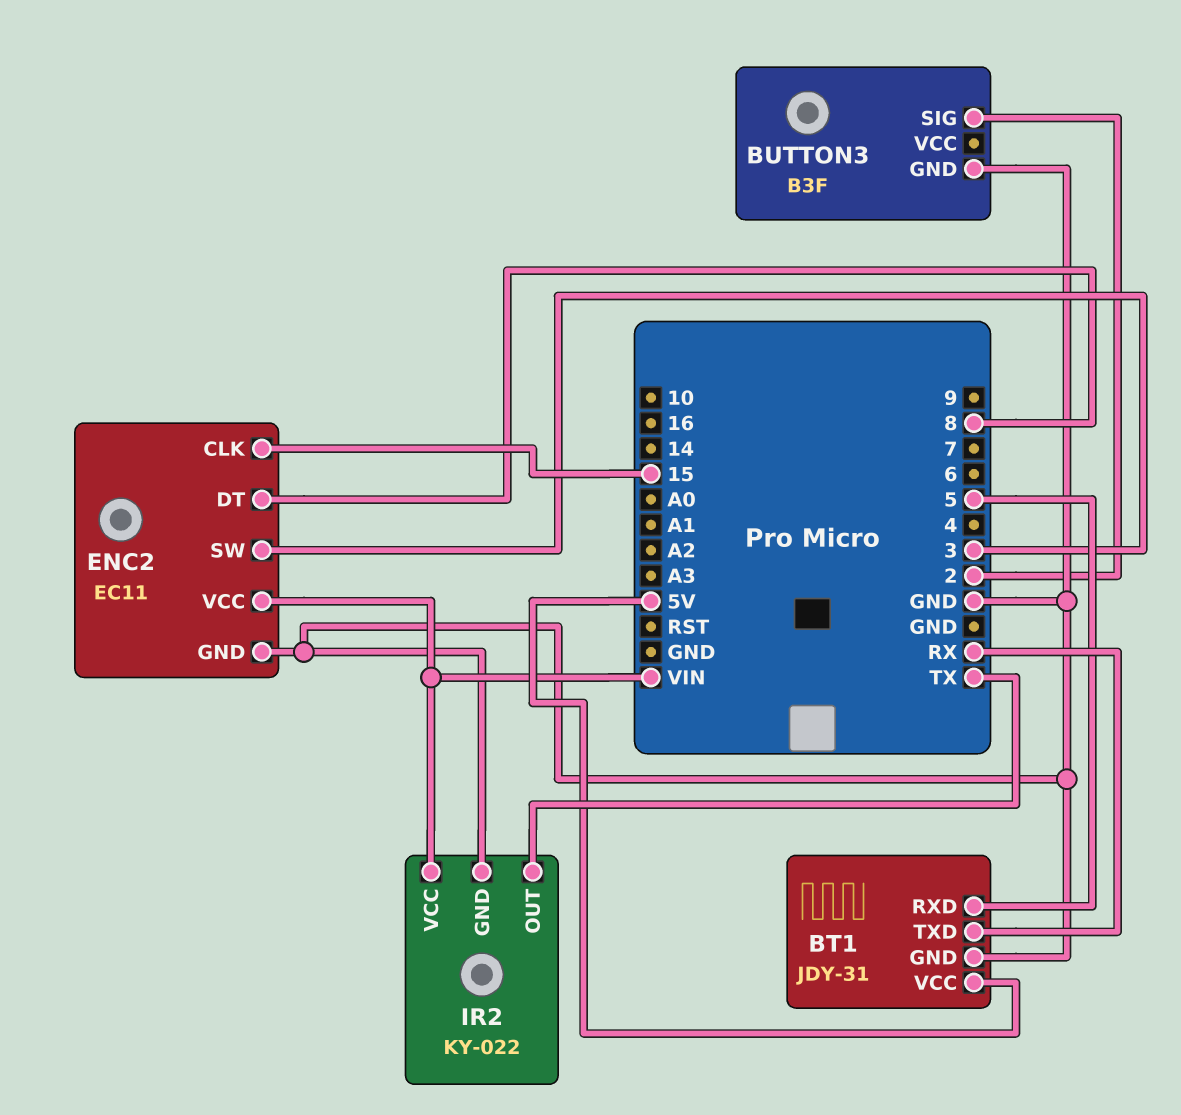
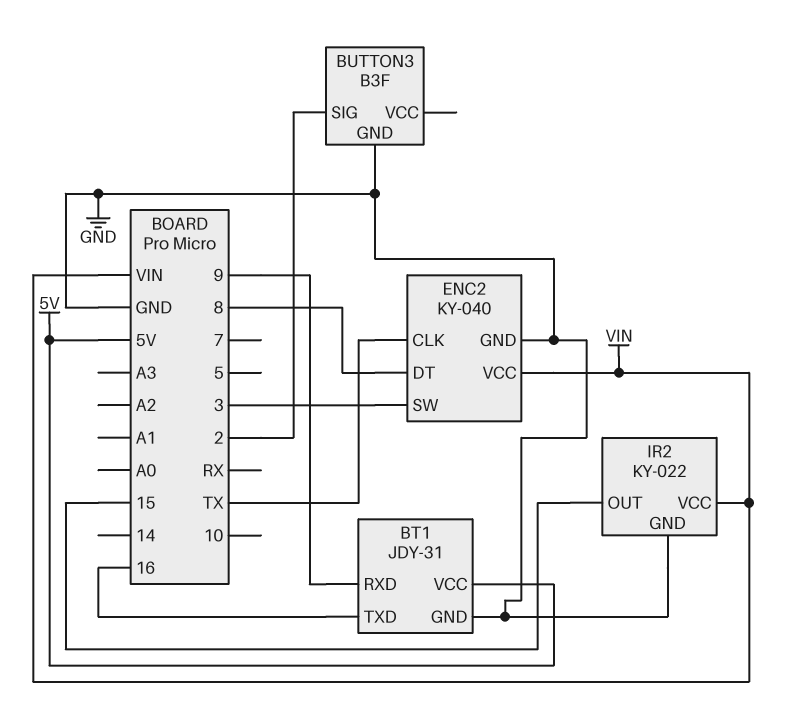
BT1 pin RXD: 5 -> 9
BT1 pin TXD: RX -> 16
ENC2: EC11 -> KY-040
ENC2 pin CLK: 15 -> TX
IR2 pin OUT: TX -> 15

